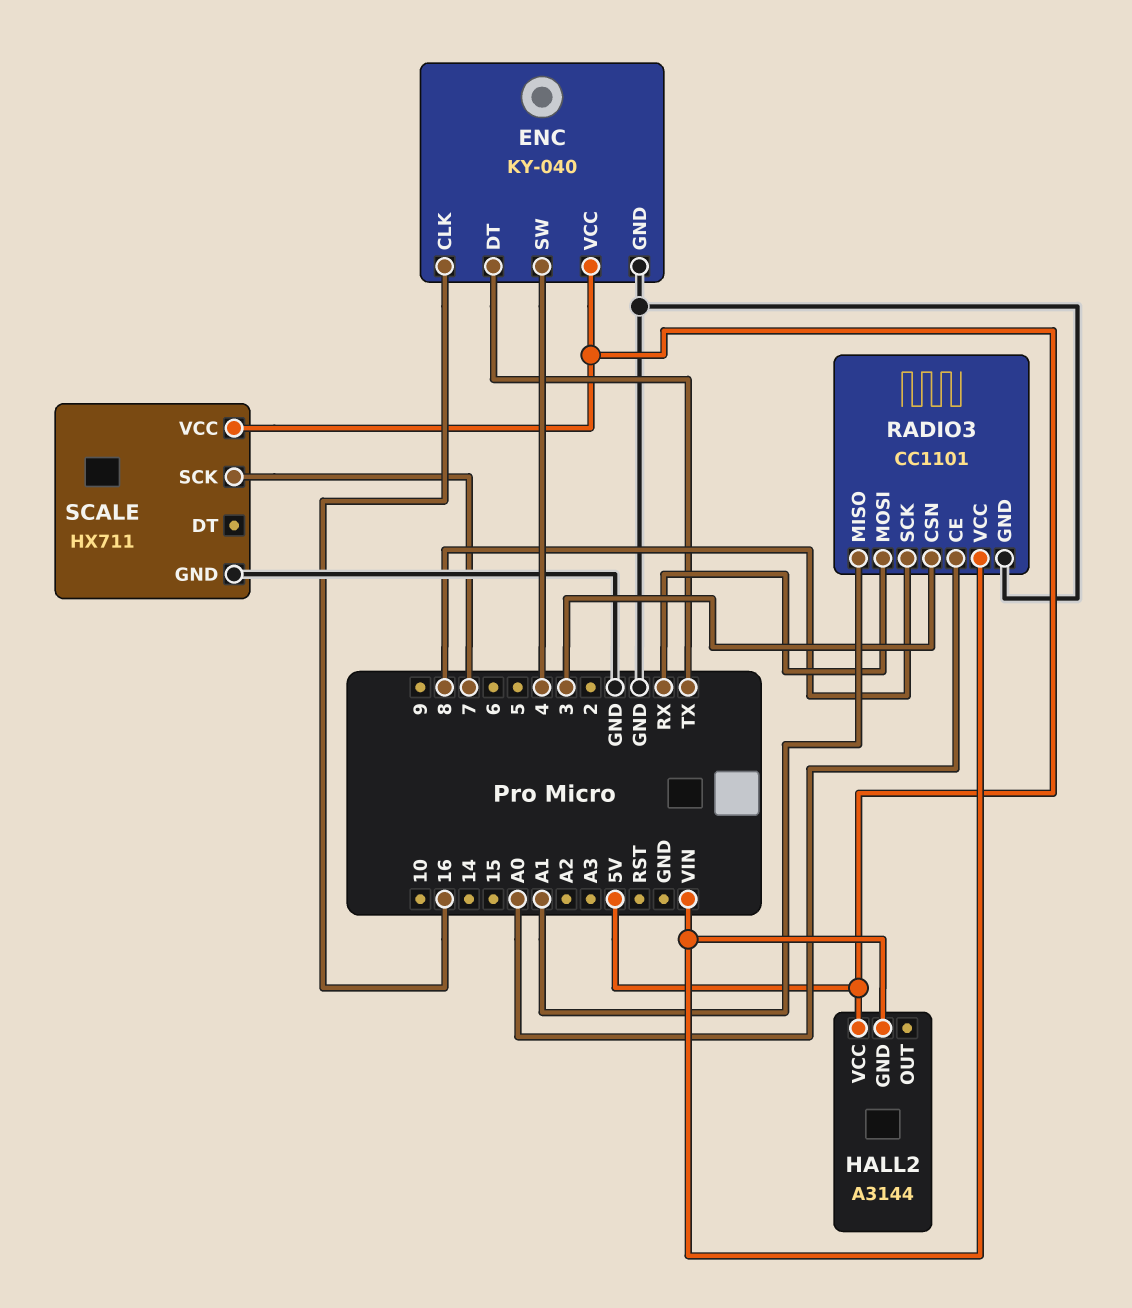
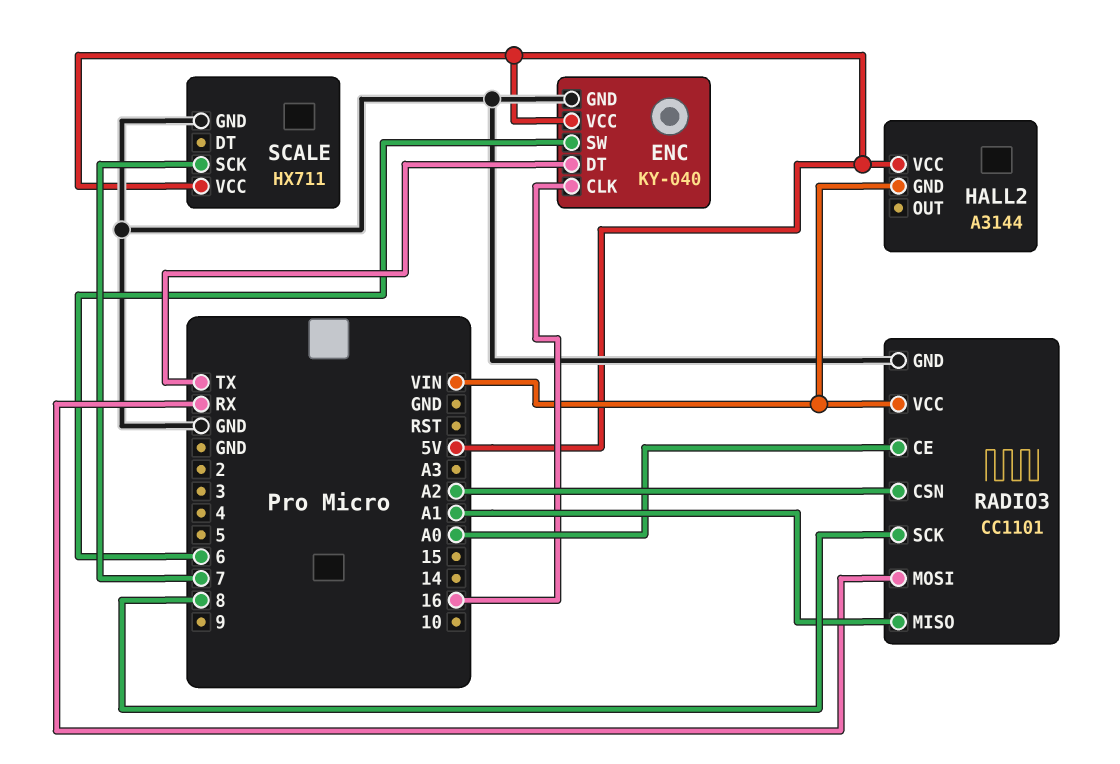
ENC pin SW: 4 -> 6
RADIO3 pin CSN: 3 -> A2

